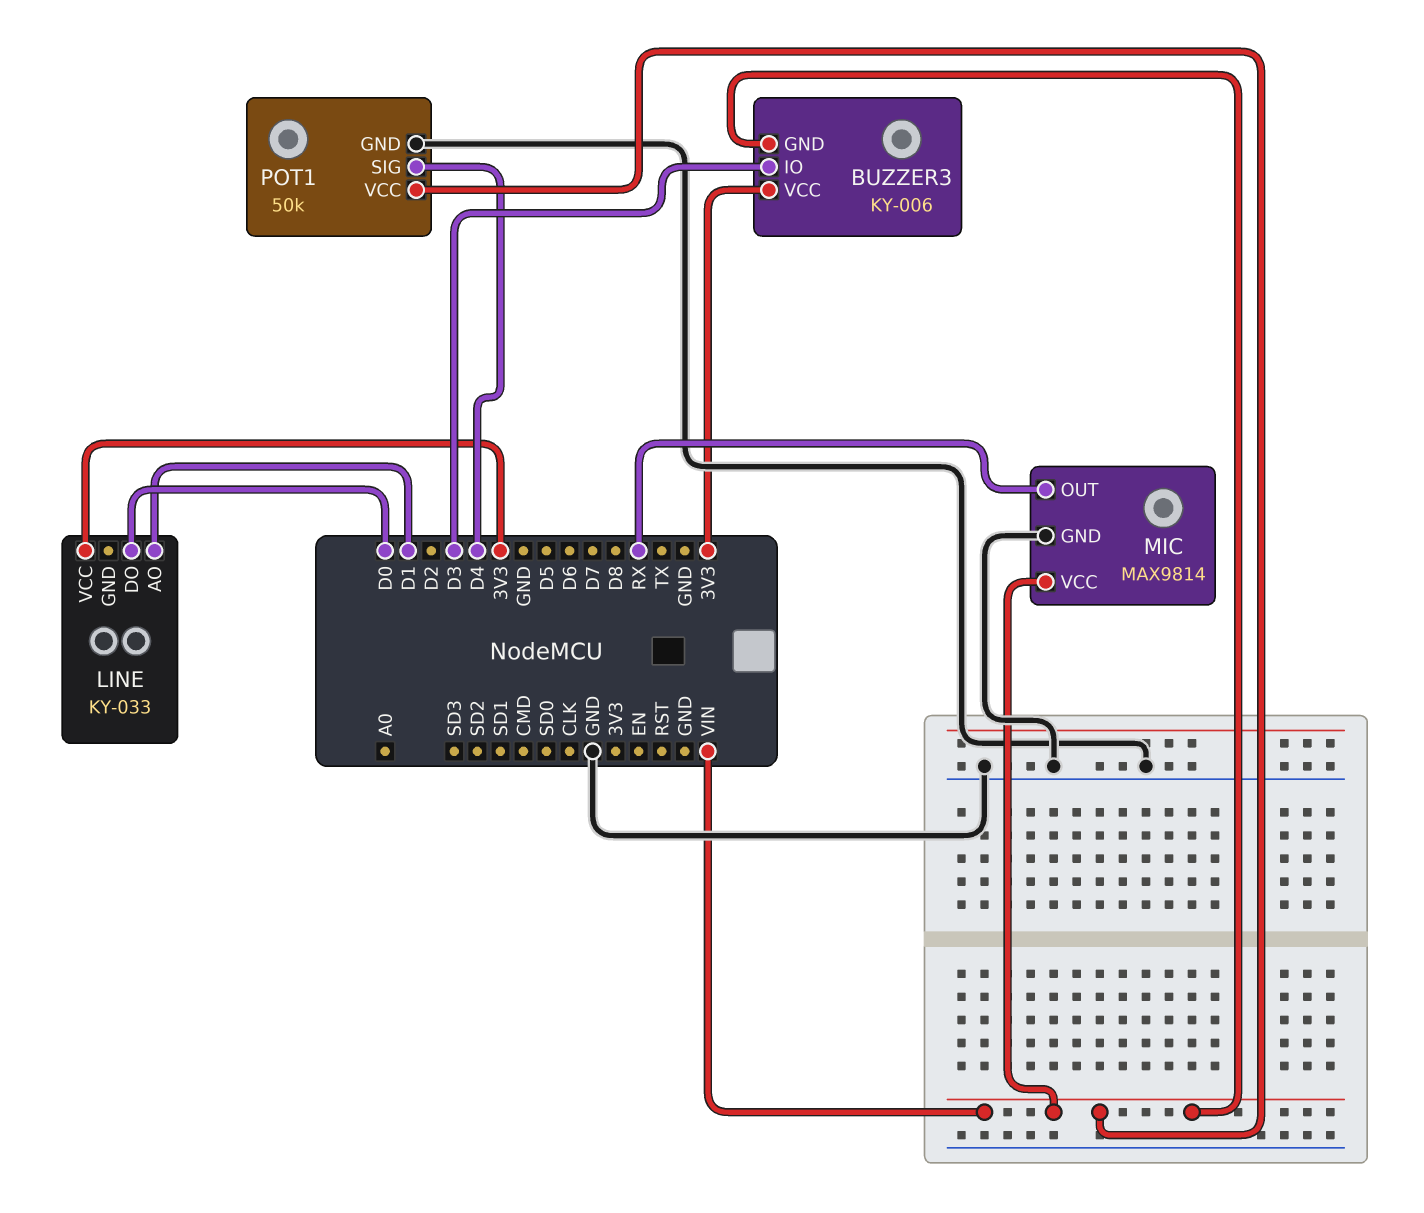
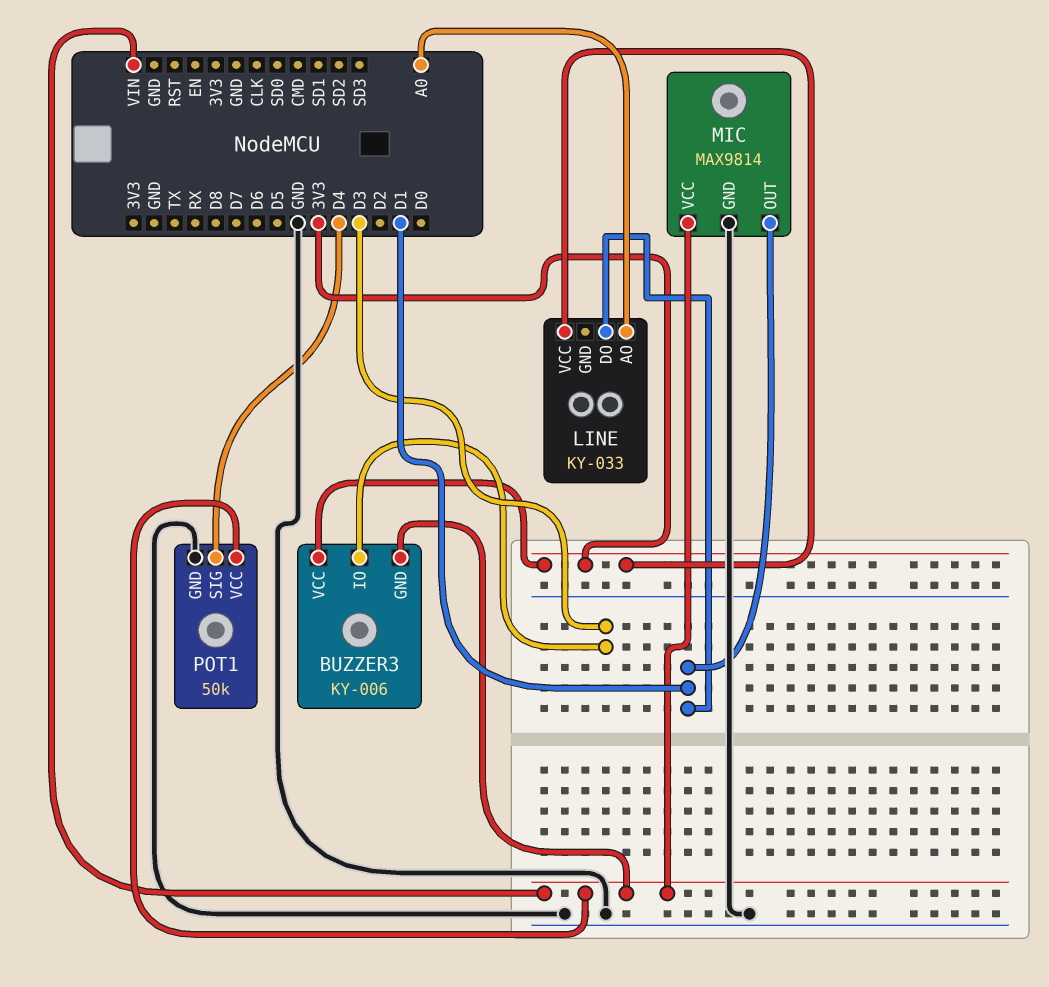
LINE pin AO: D1 -> A0
LINE pin DO: D0 -> D1
MIC pin OUT: RX -> D1

